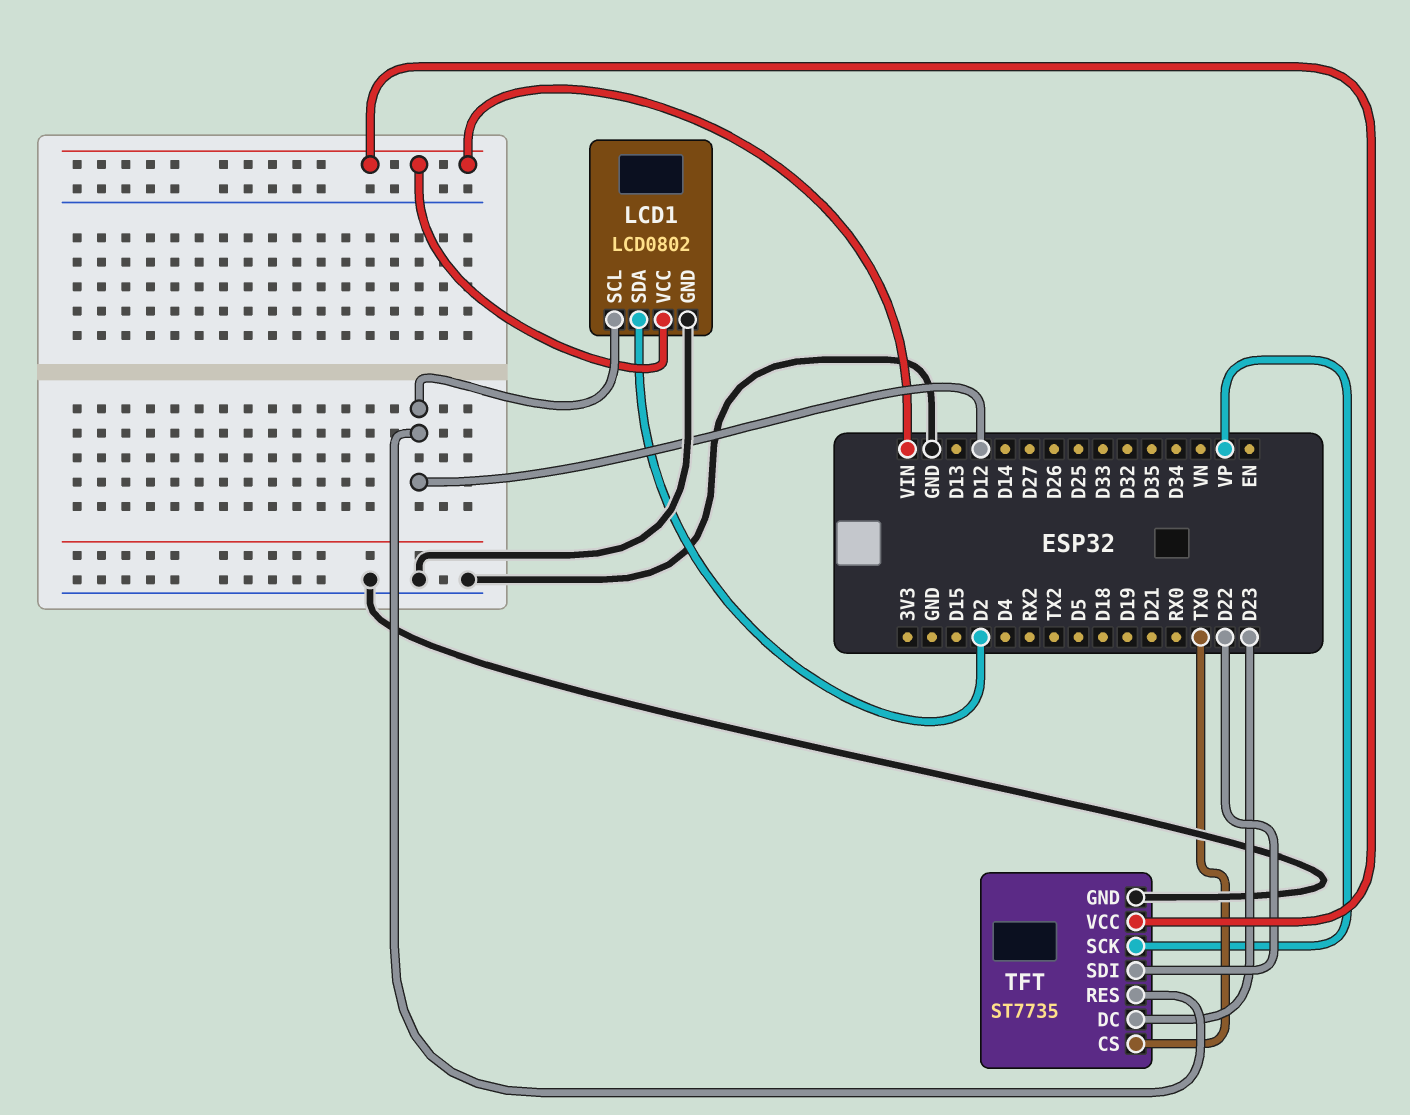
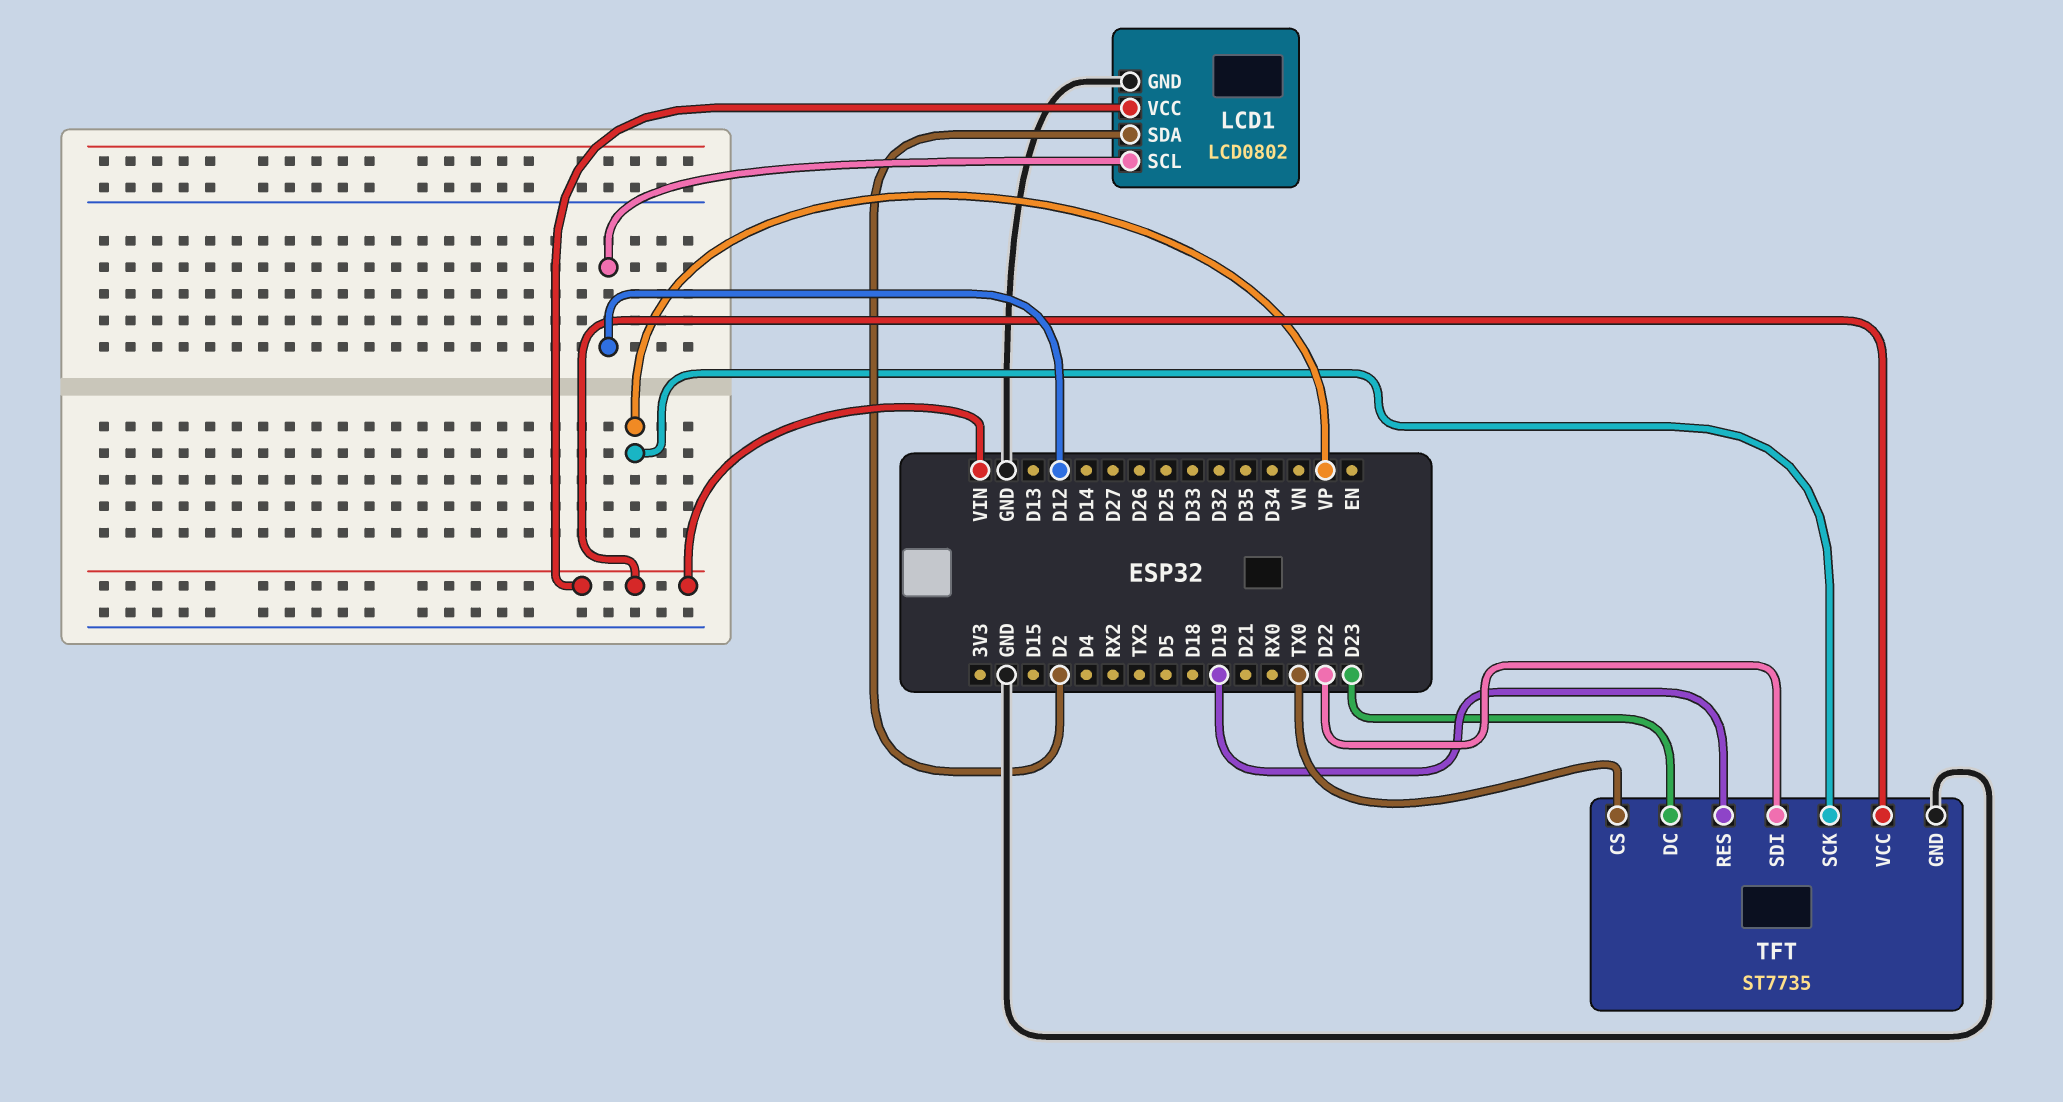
TFT pin RES: D12 -> D19

